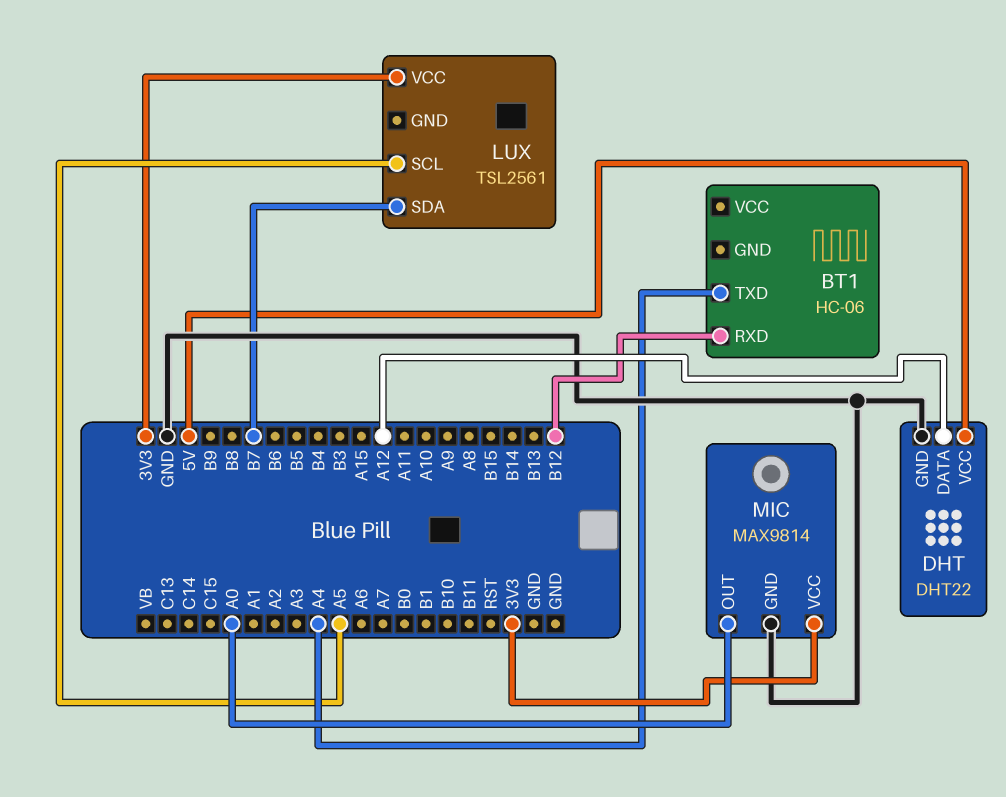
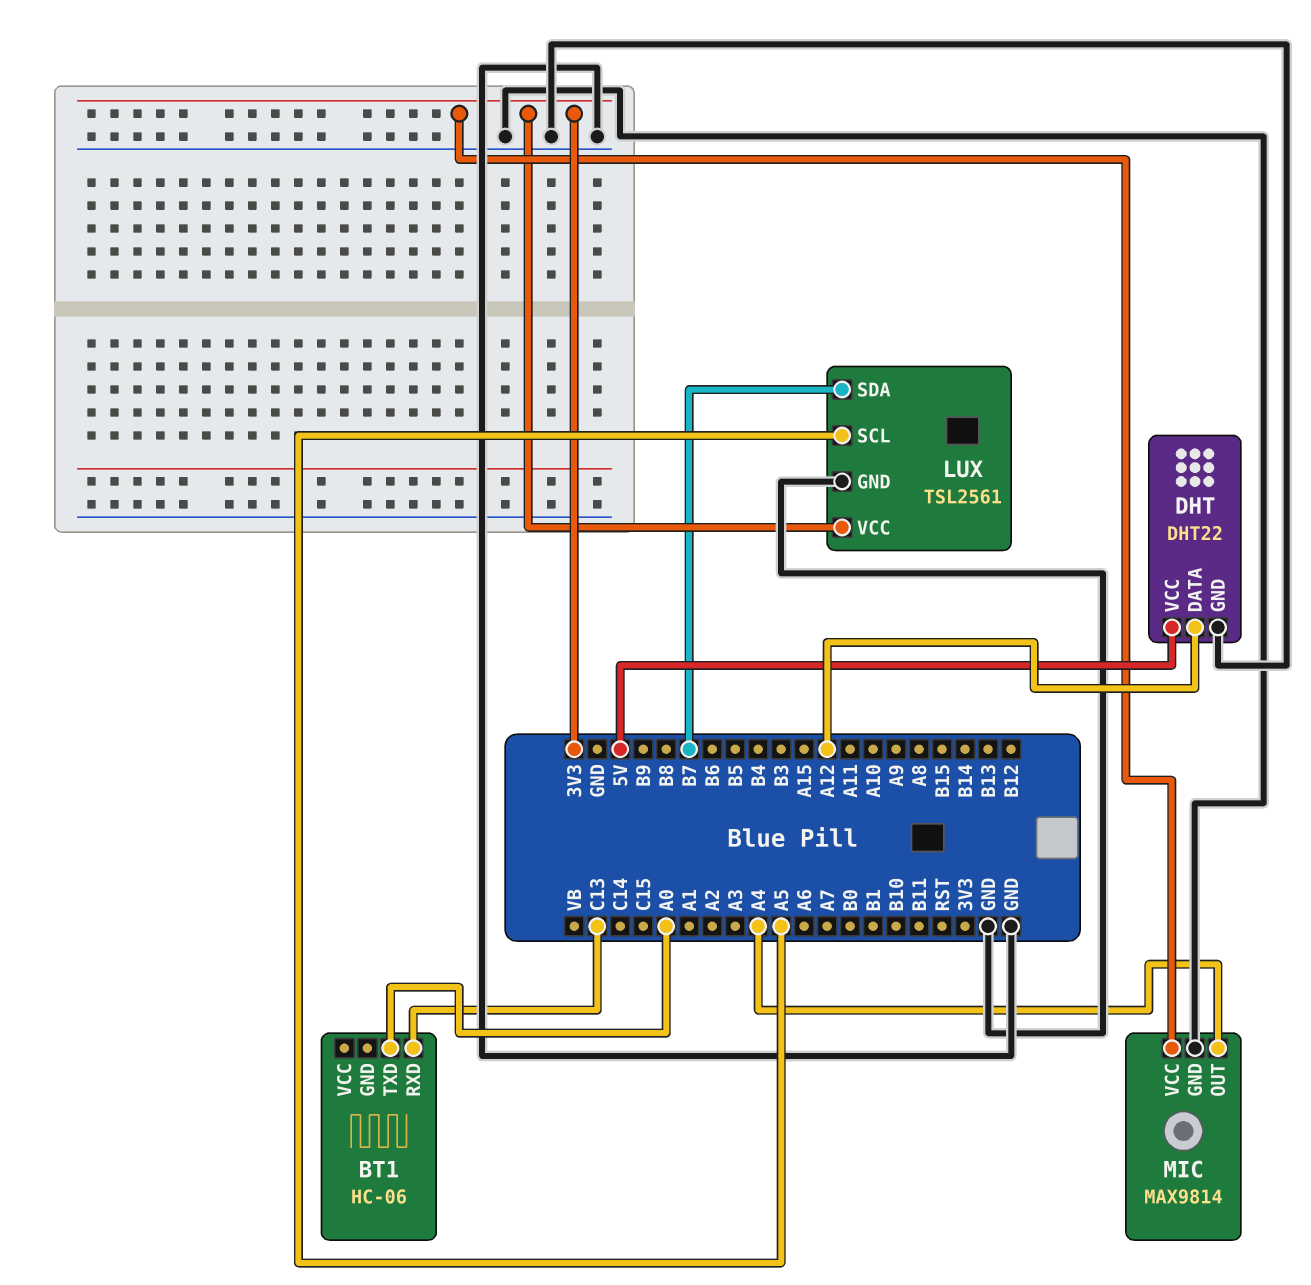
BT1 pin RXD: B12 -> C13
BT1 pin TXD: A4 -> A0
LUX pin GND: none -> GND
MIC pin OUT: A0 -> A4

